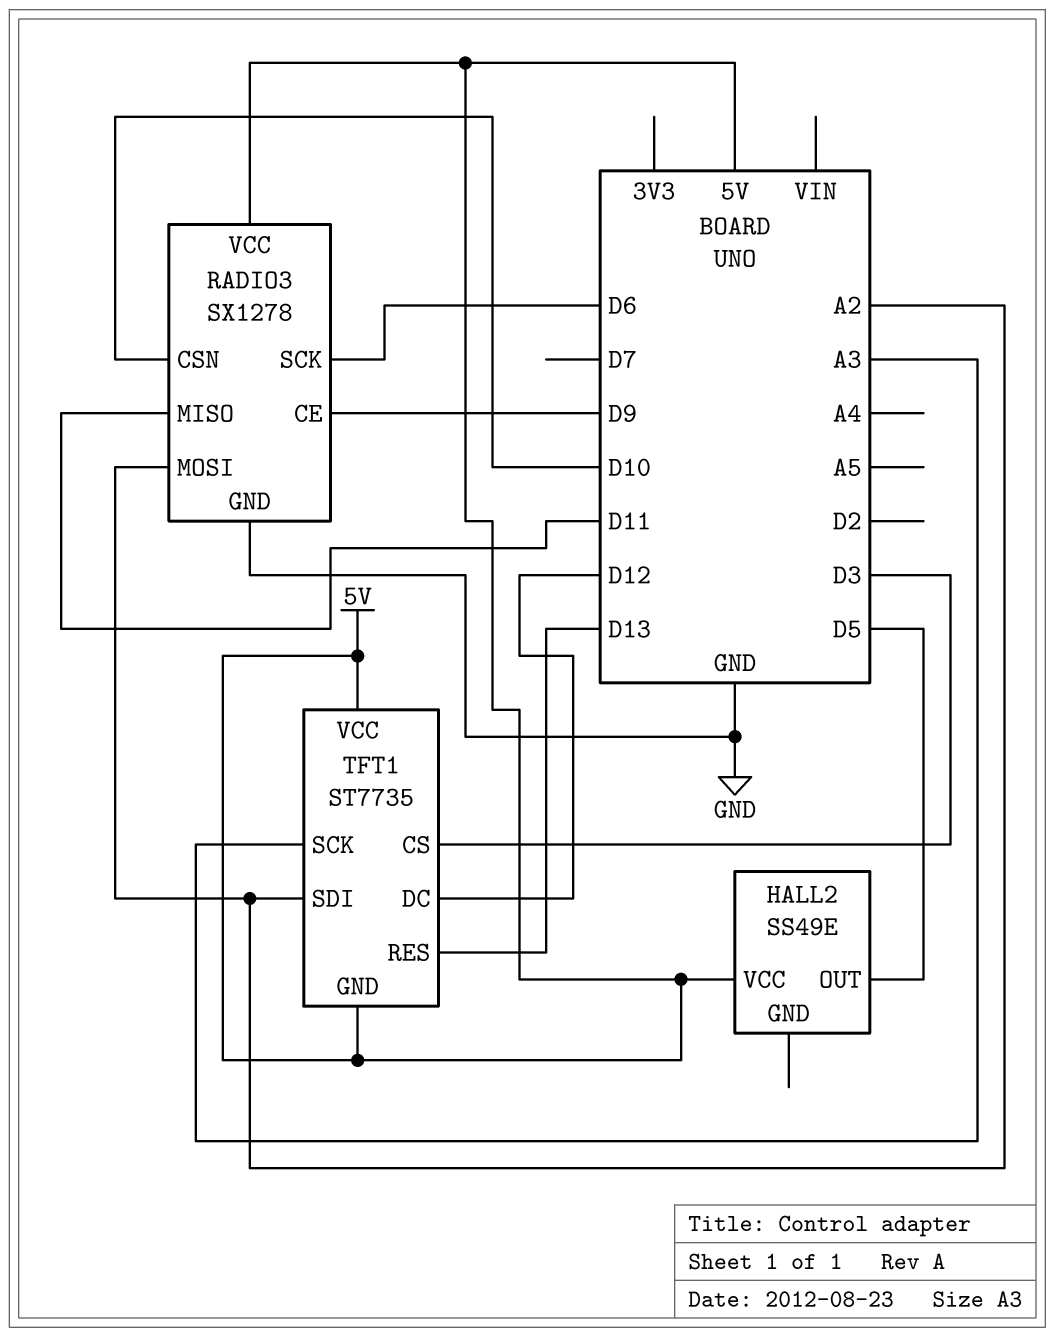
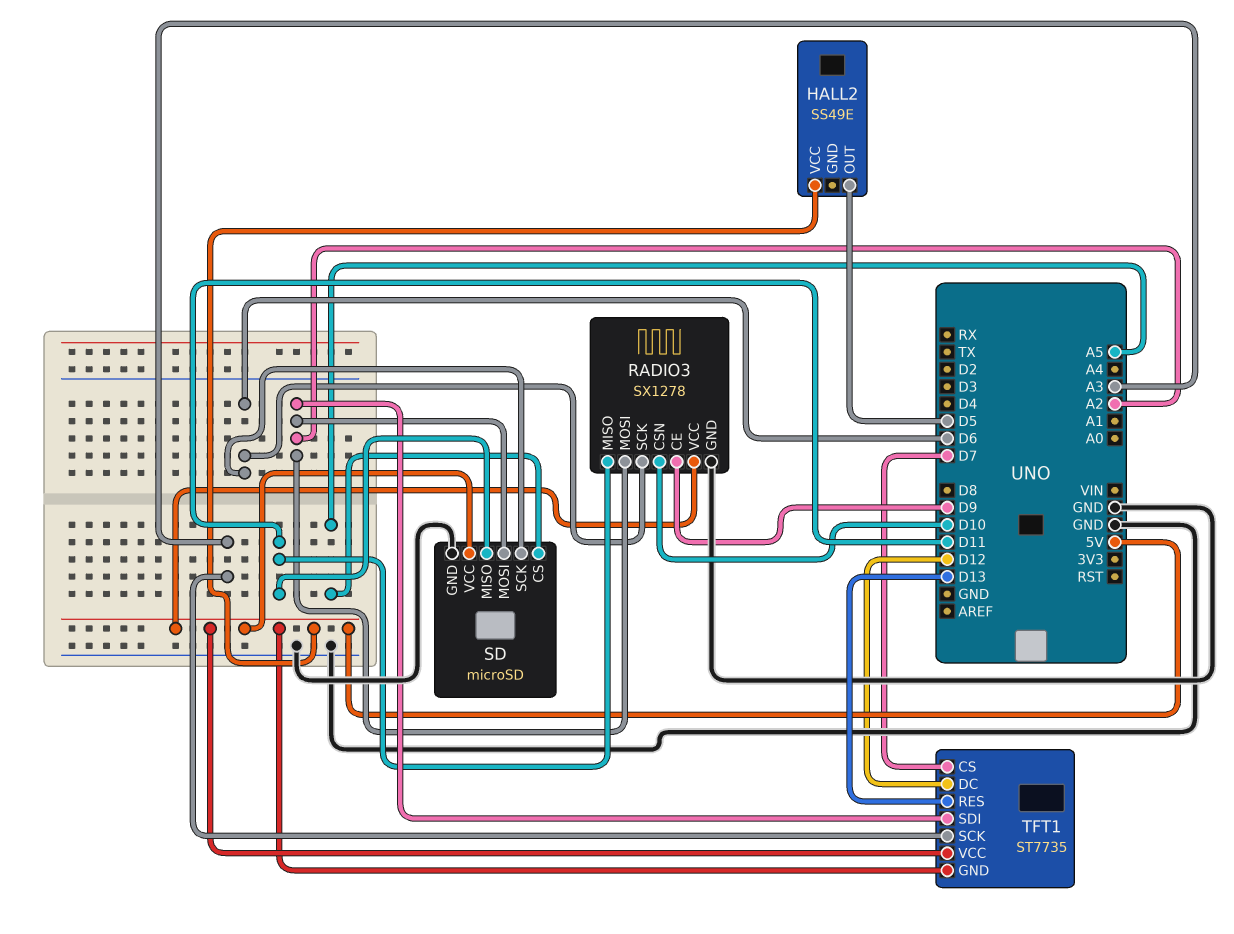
SD: none -> microSD
SD pin CS: none -> A5
SD pin GND: none -> GND
SD pin MISO: none -> D11
SD pin MOSI: none -> A2
SD pin SCK: none -> D6
SD pin VCC: none -> 5V
TFT1 pin CS: D3 -> D7

